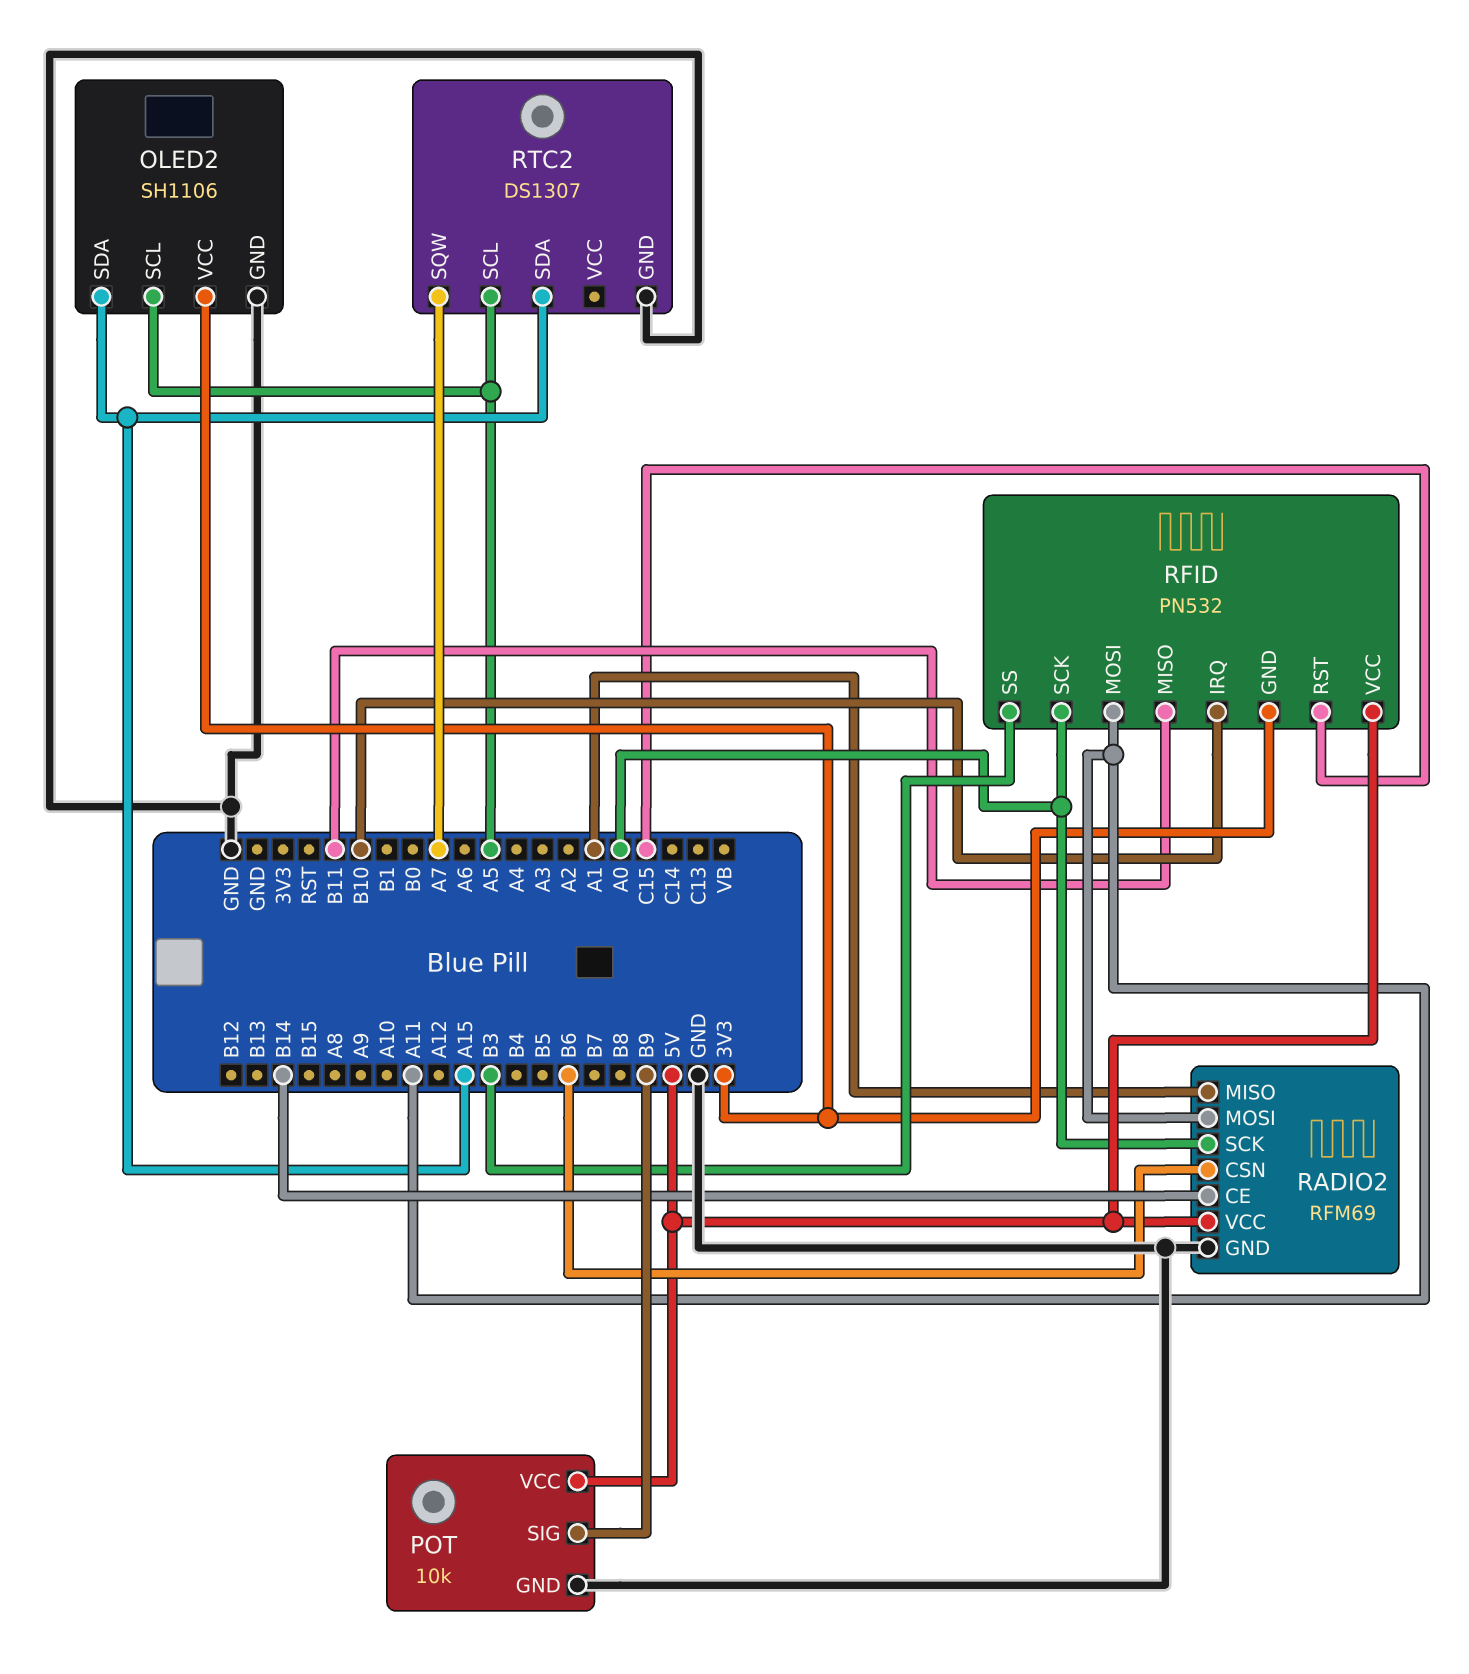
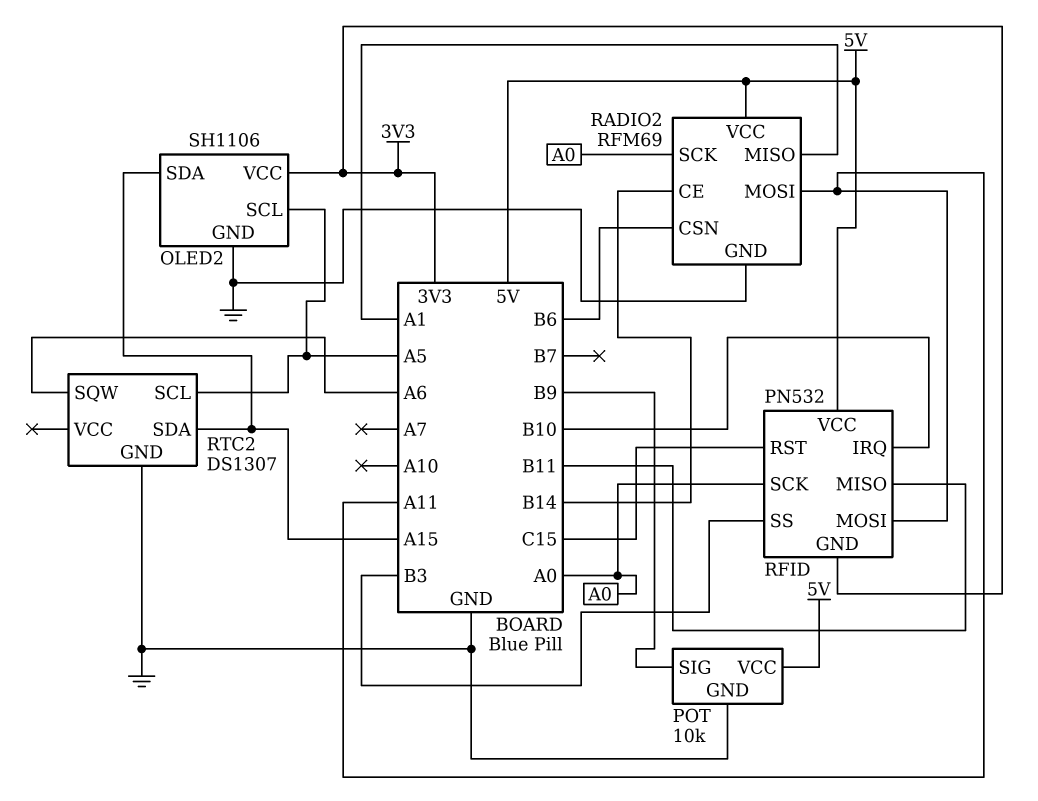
RTC2 pin SQW: A7 -> A6

